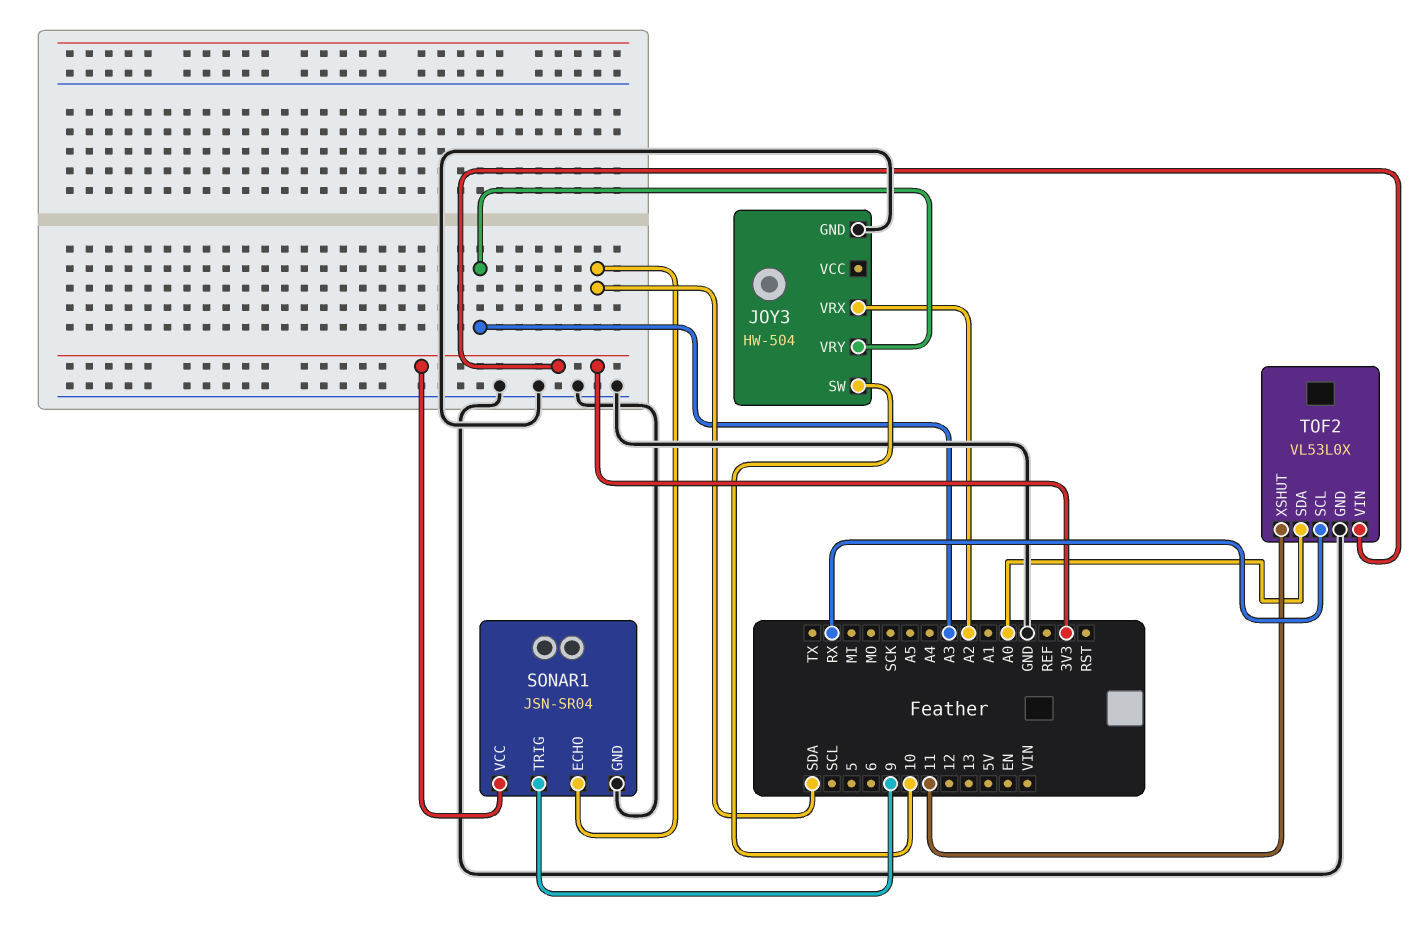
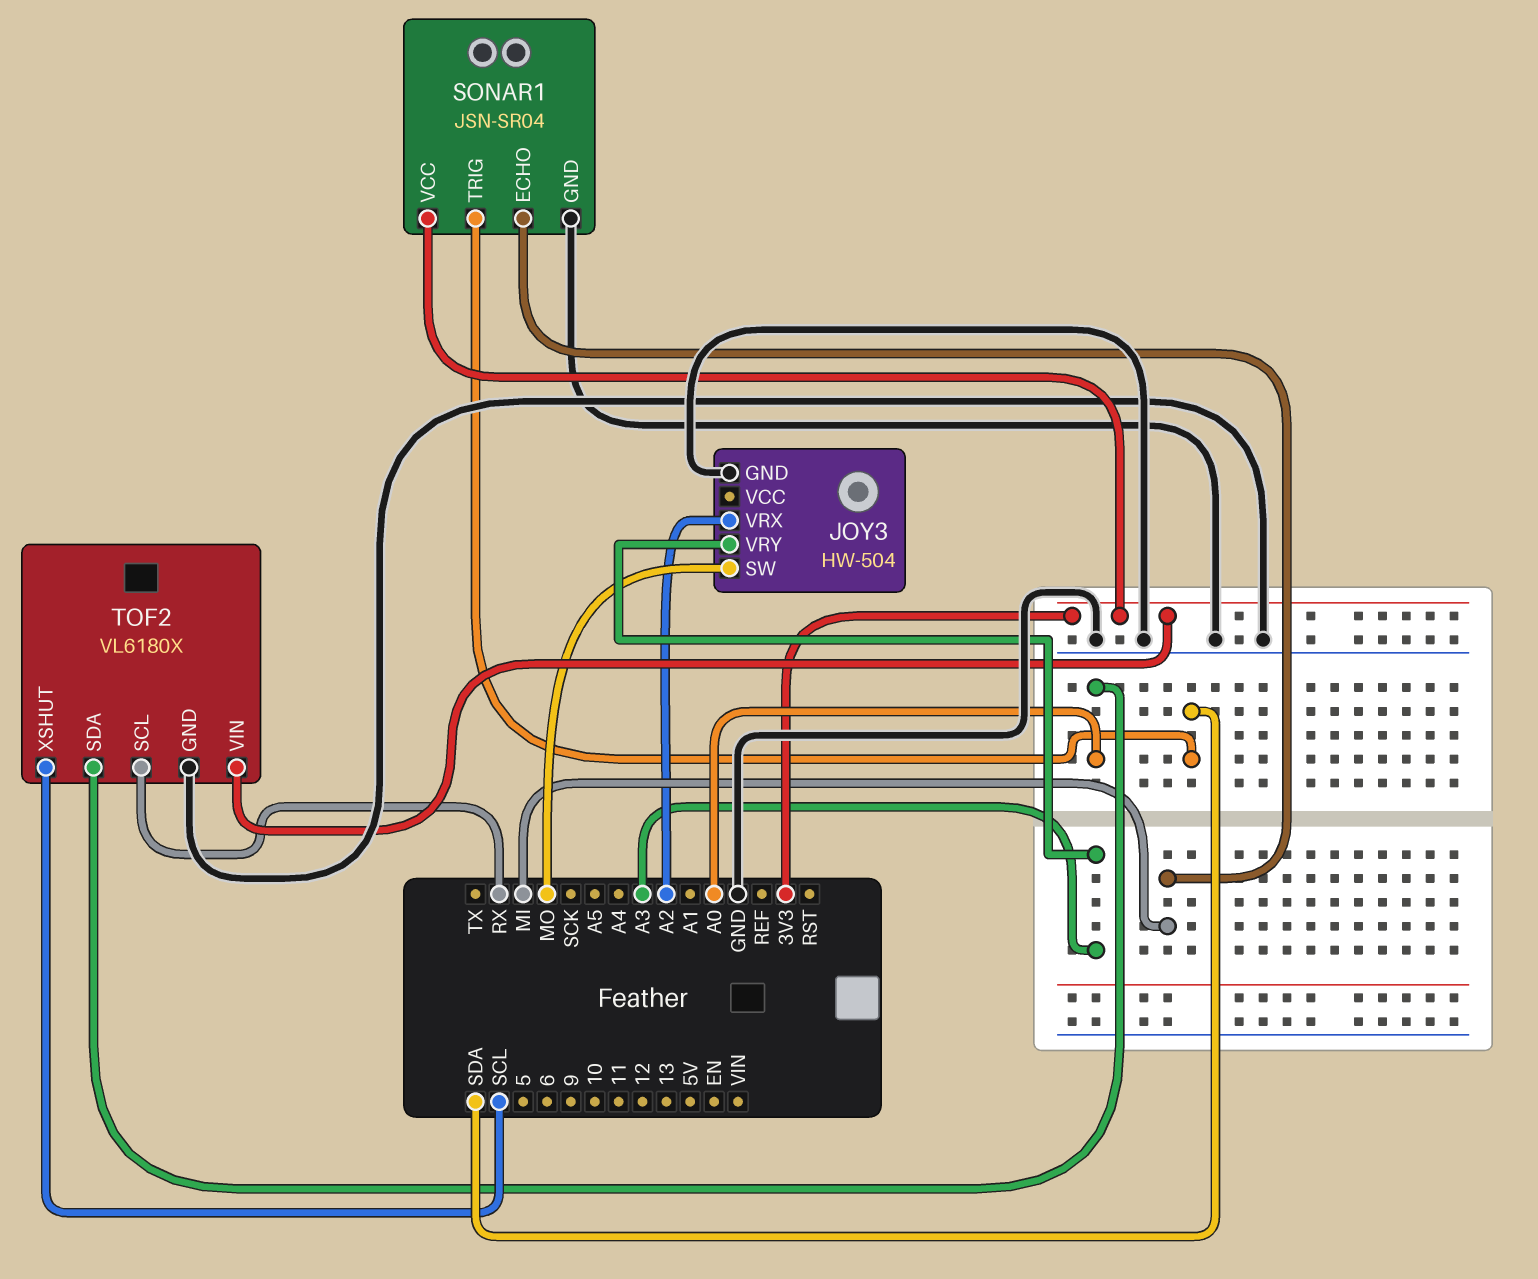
JOY3 pin SW: 10 -> MO
SONAR1 pin ECHO: SDA -> MI
SONAR1 pin TRIG: 9 -> SDA
TOF2: VL53L0X -> VL6180X
TOF2 pin XSHUT: 11 -> SCL

